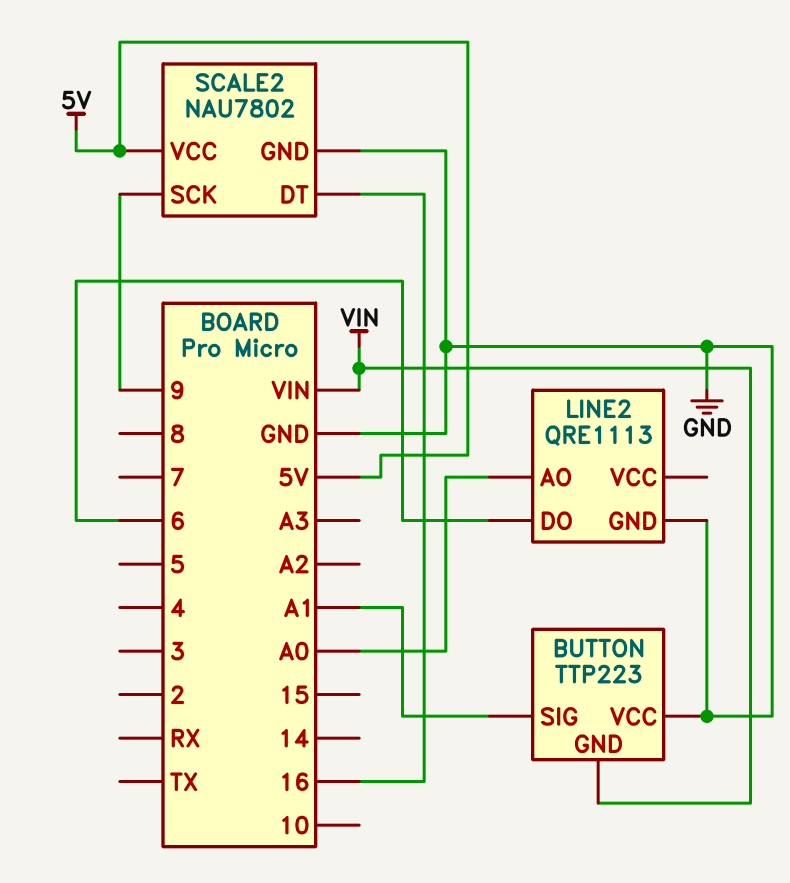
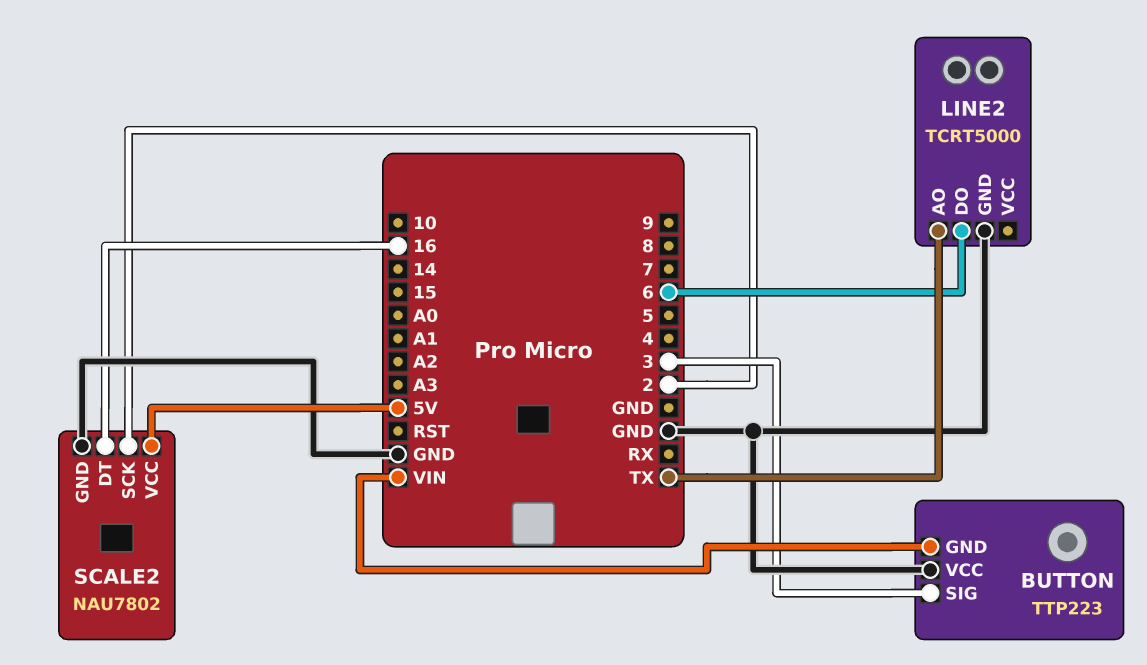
BUTTON pin SIG: A1 -> 3
LINE2: QRE1113 -> TCRT5000
LINE2 pin AO: A0 -> TX
SCALE2 pin SCK: 9 -> 2

